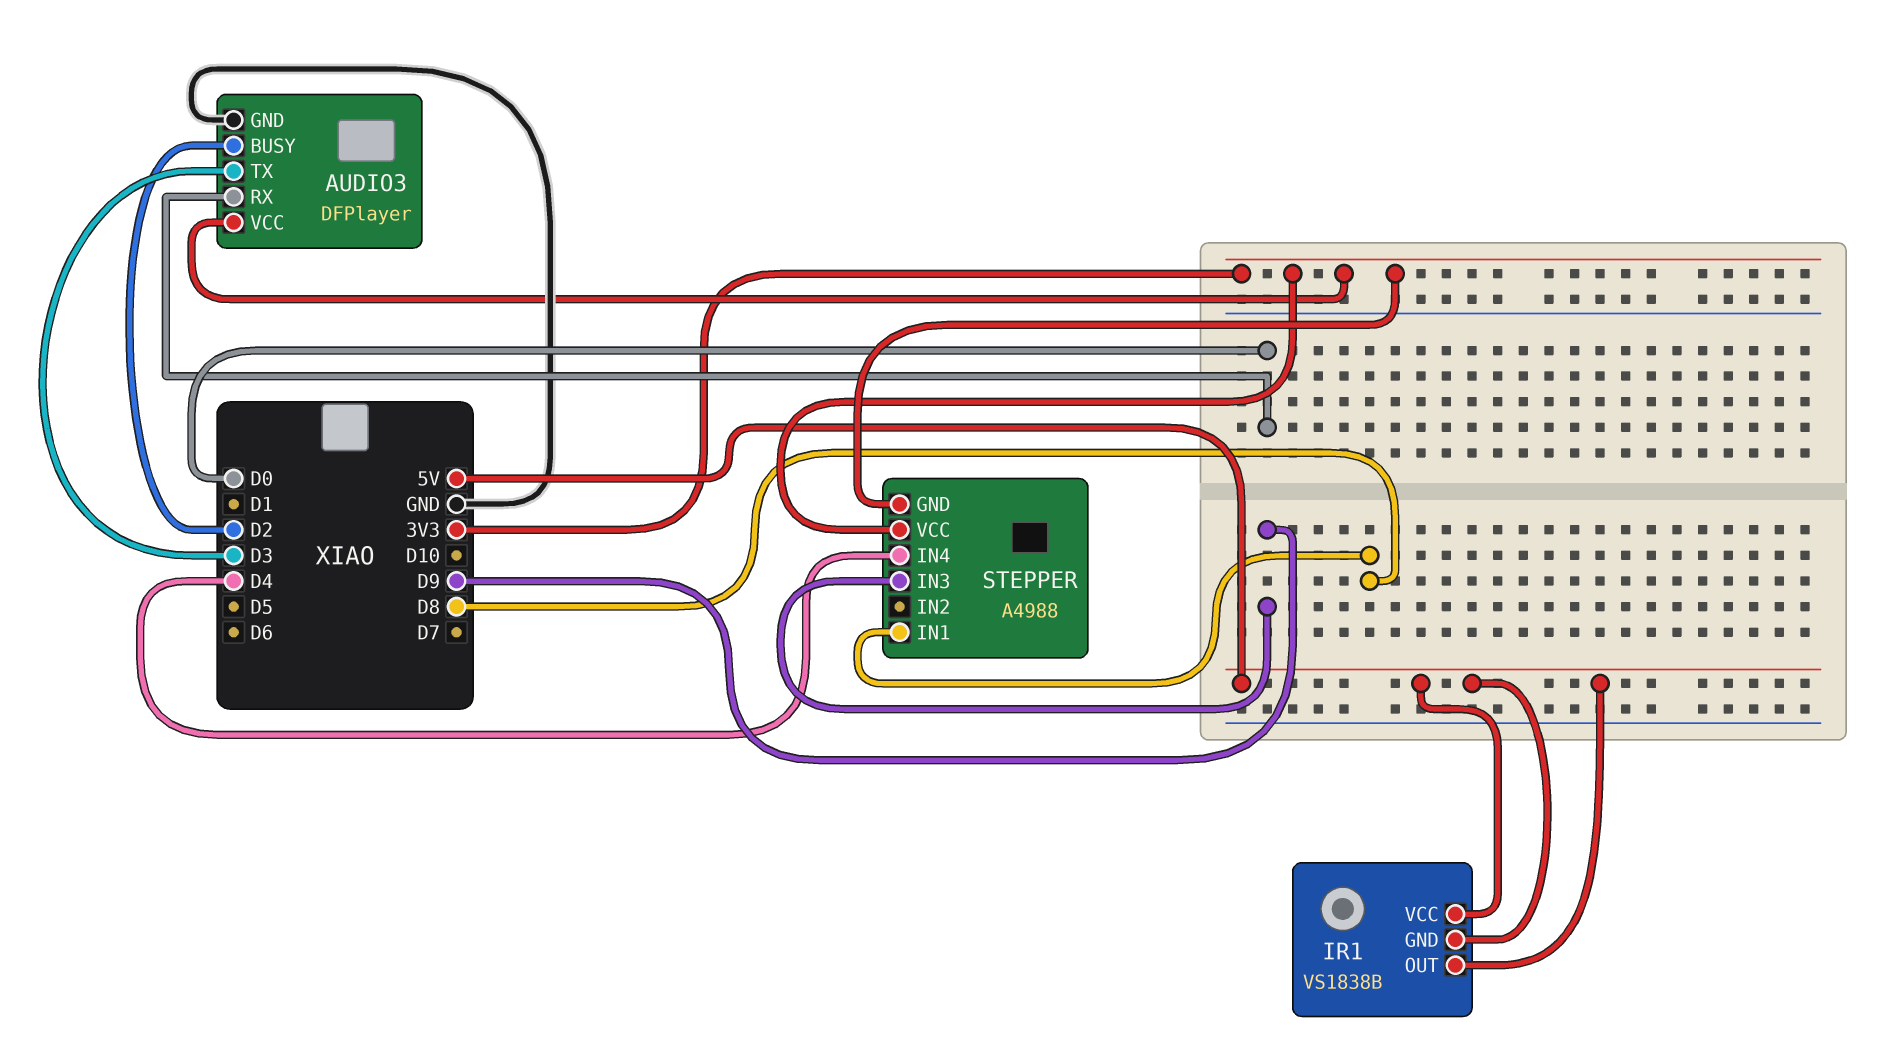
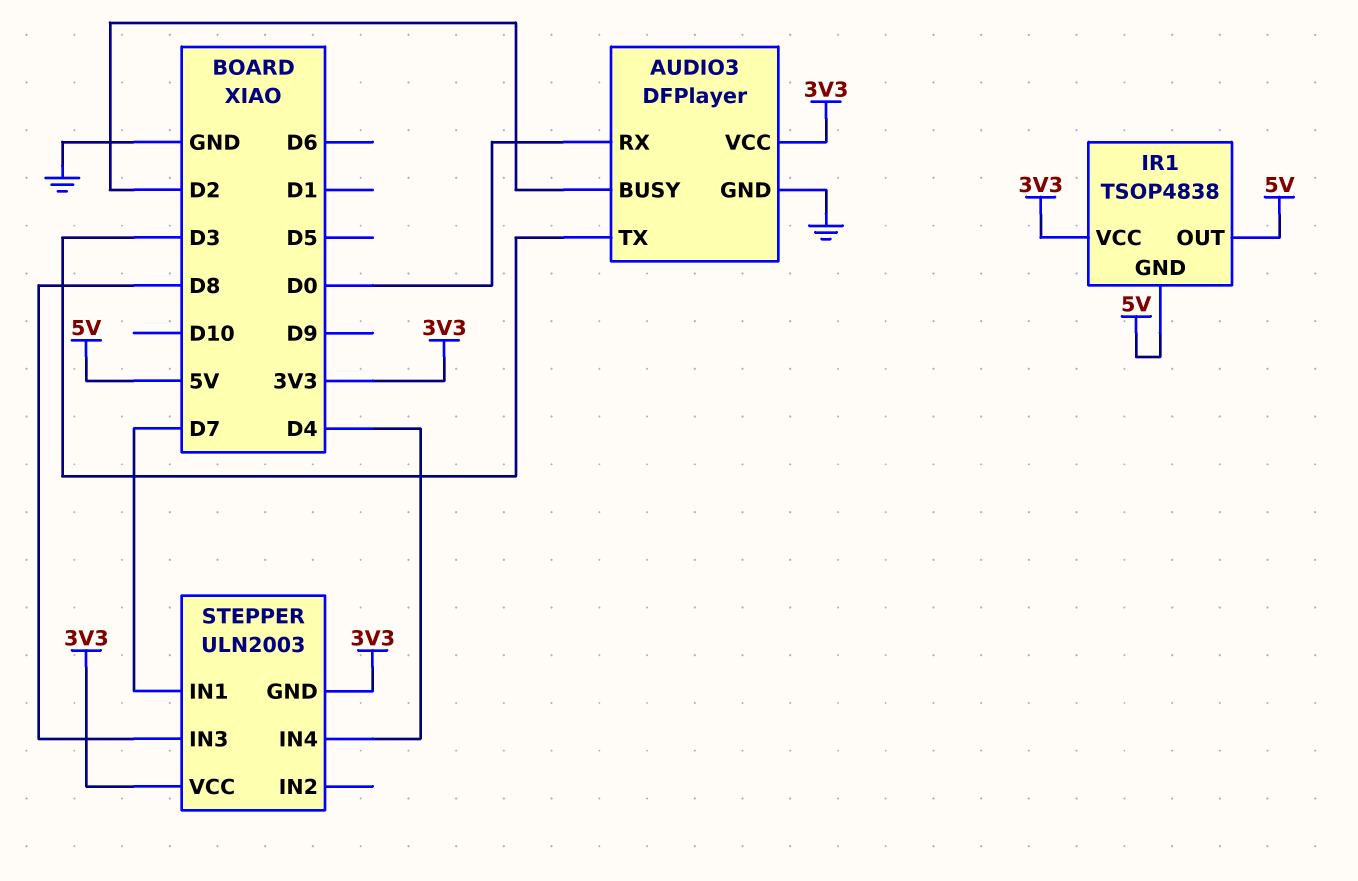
IR1: VS1838B -> TSOP4838
IR1 pin VCC: 5V -> 3V3
STEPPER: A4988 -> ULN2003
STEPPER pin IN1: D8 -> D7
STEPPER pin IN3: D9 -> D8

